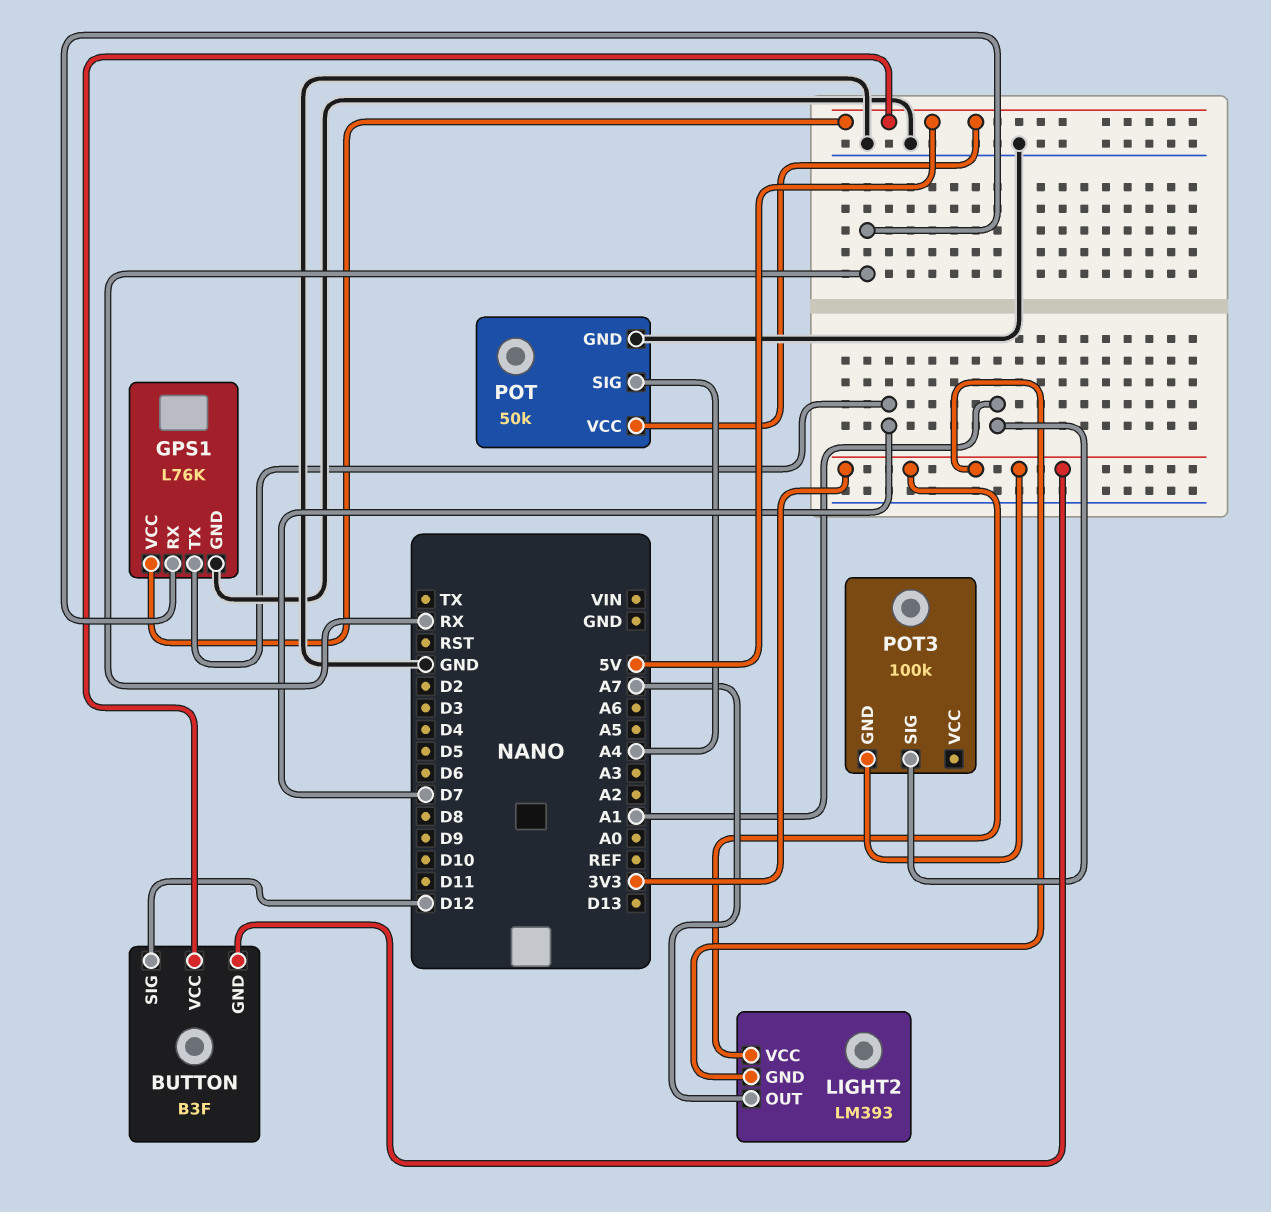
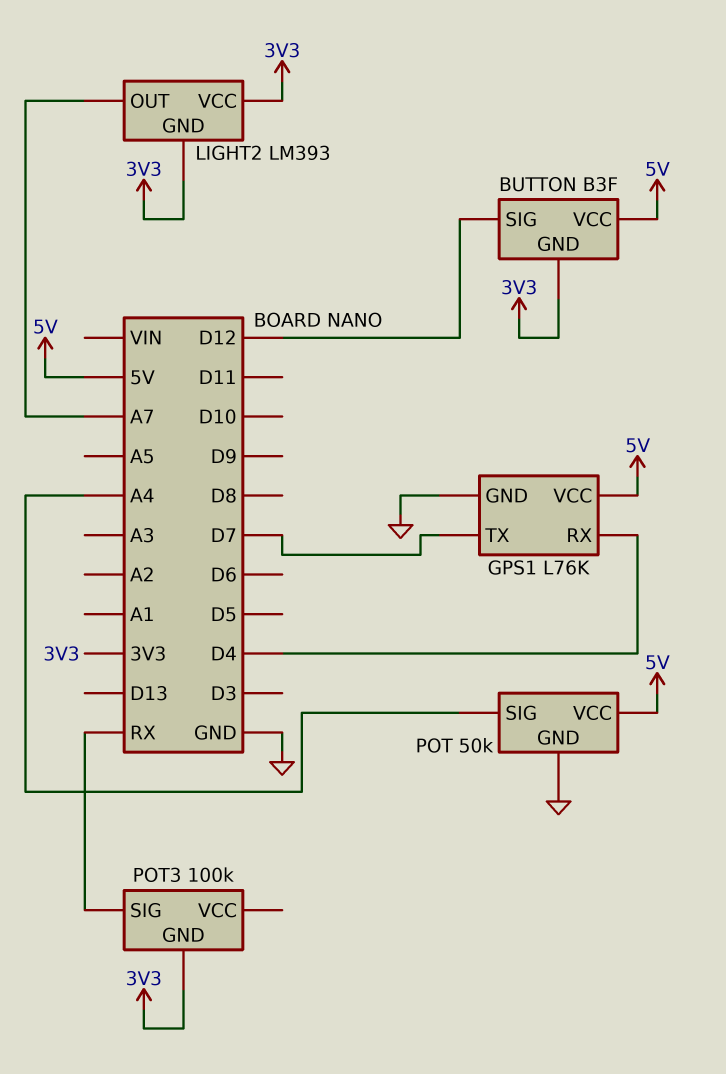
GPS1 pin RX: RX -> D4
POT3 pin SIG: A1 -> RX

